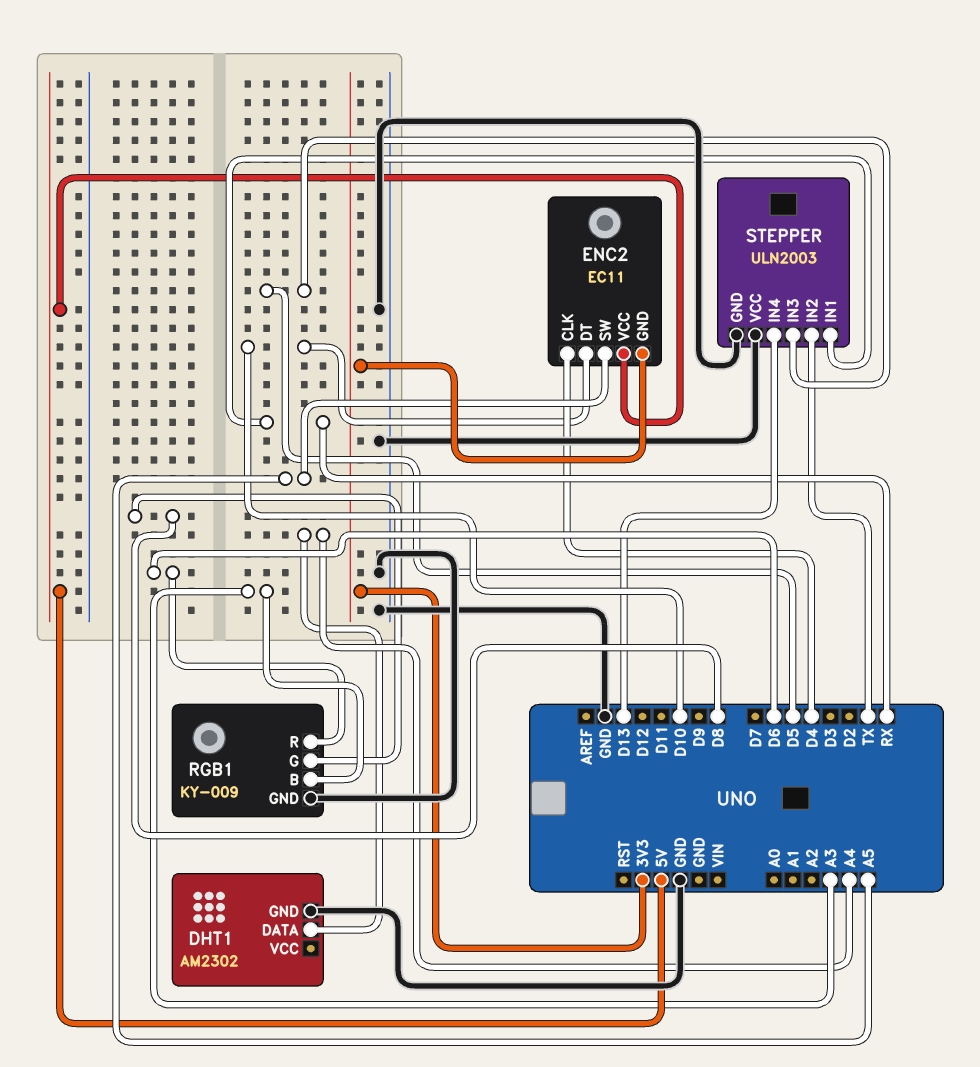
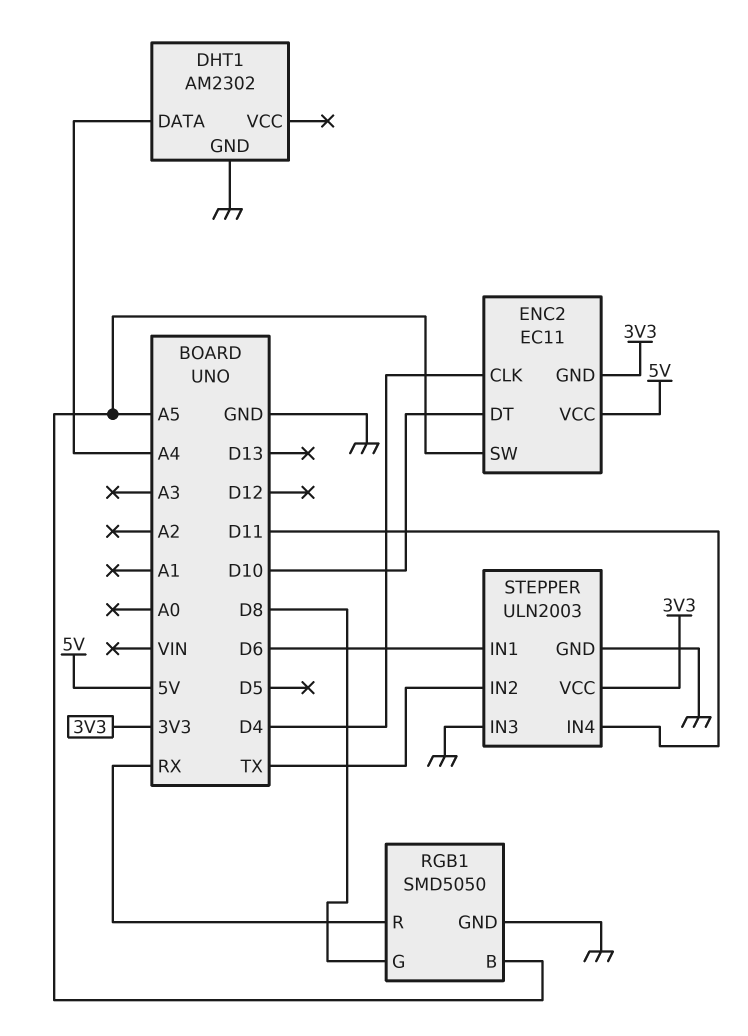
RGB1: KY-009 -> SMD5050
RGB1 pin B: A3 -> A5
RGB1 pin R: D6 -> RX
STEPPER pin IN1: RX -> D6
STEPPER pin IN3: D5 -> GND
STEPPER pin IN4: D13 -> D11
STEPPER pin VCC: GND -> 3V3

